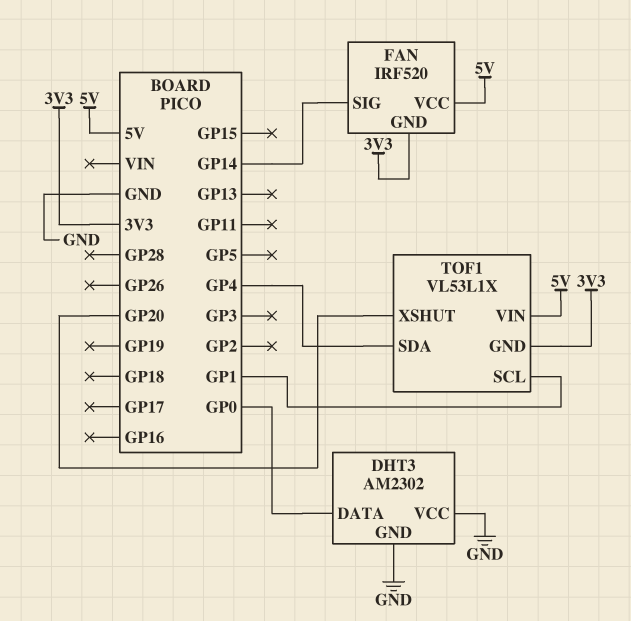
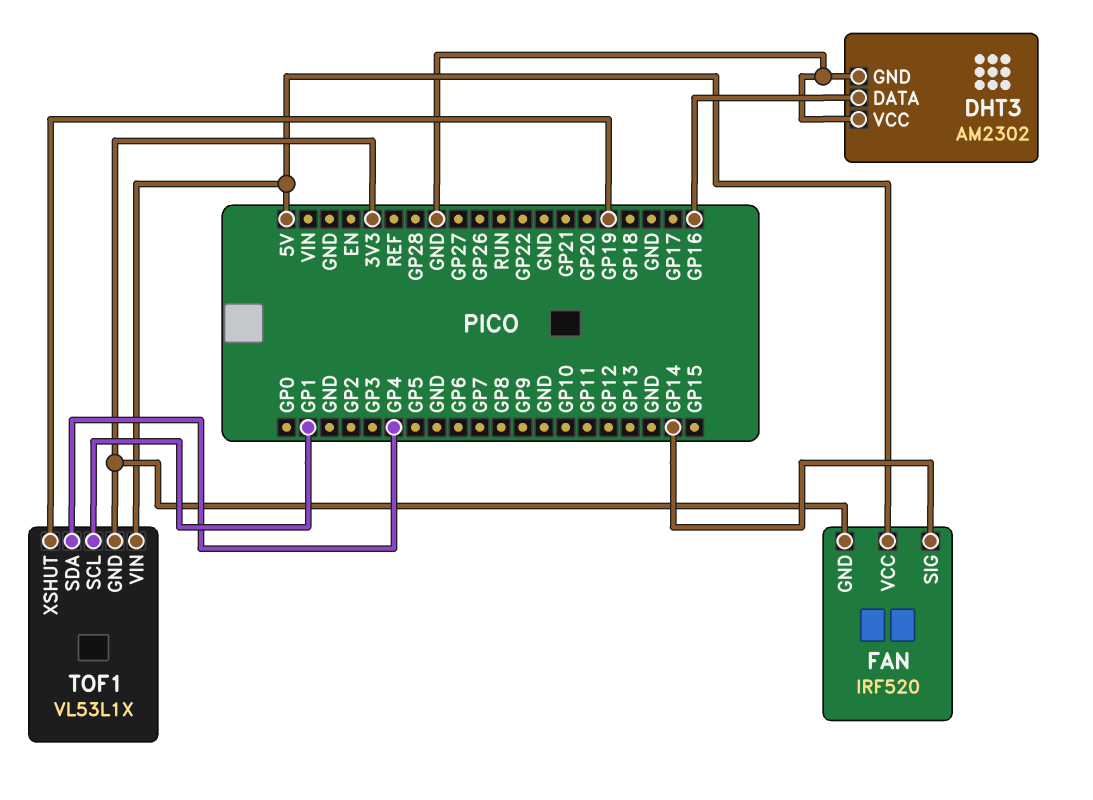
DHT3 pin DATA: GP0 -> GP16
TOF1 pin XSHUT: GP20 -> GP19

